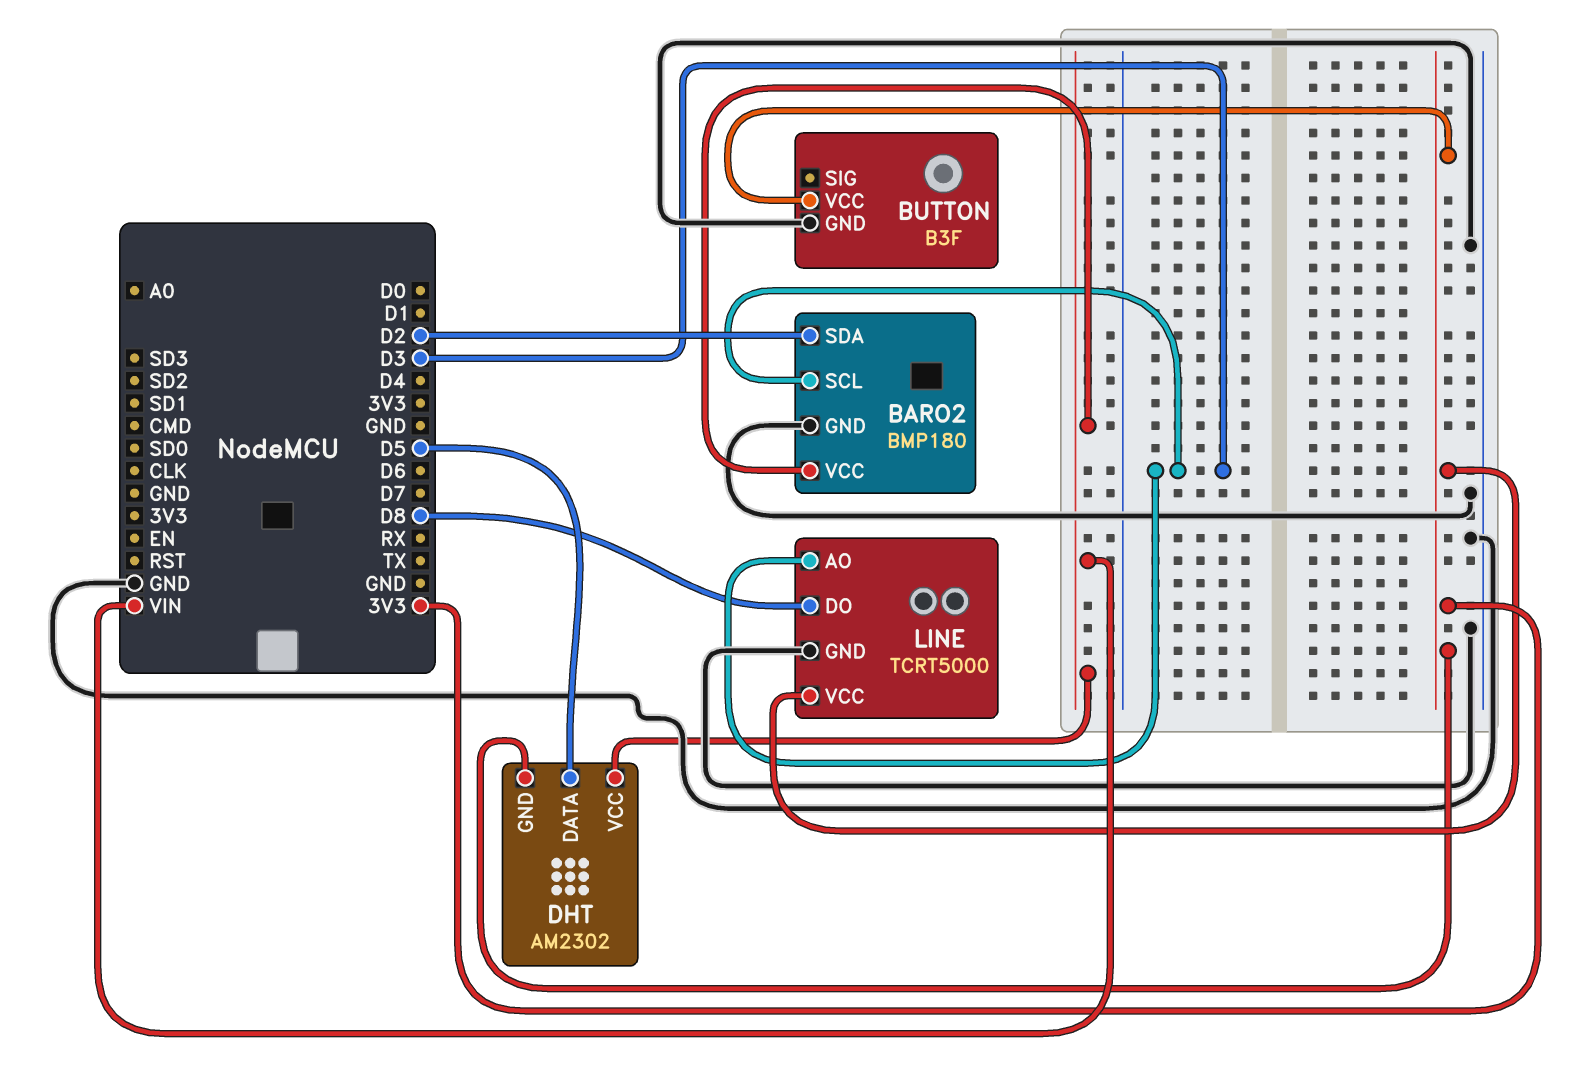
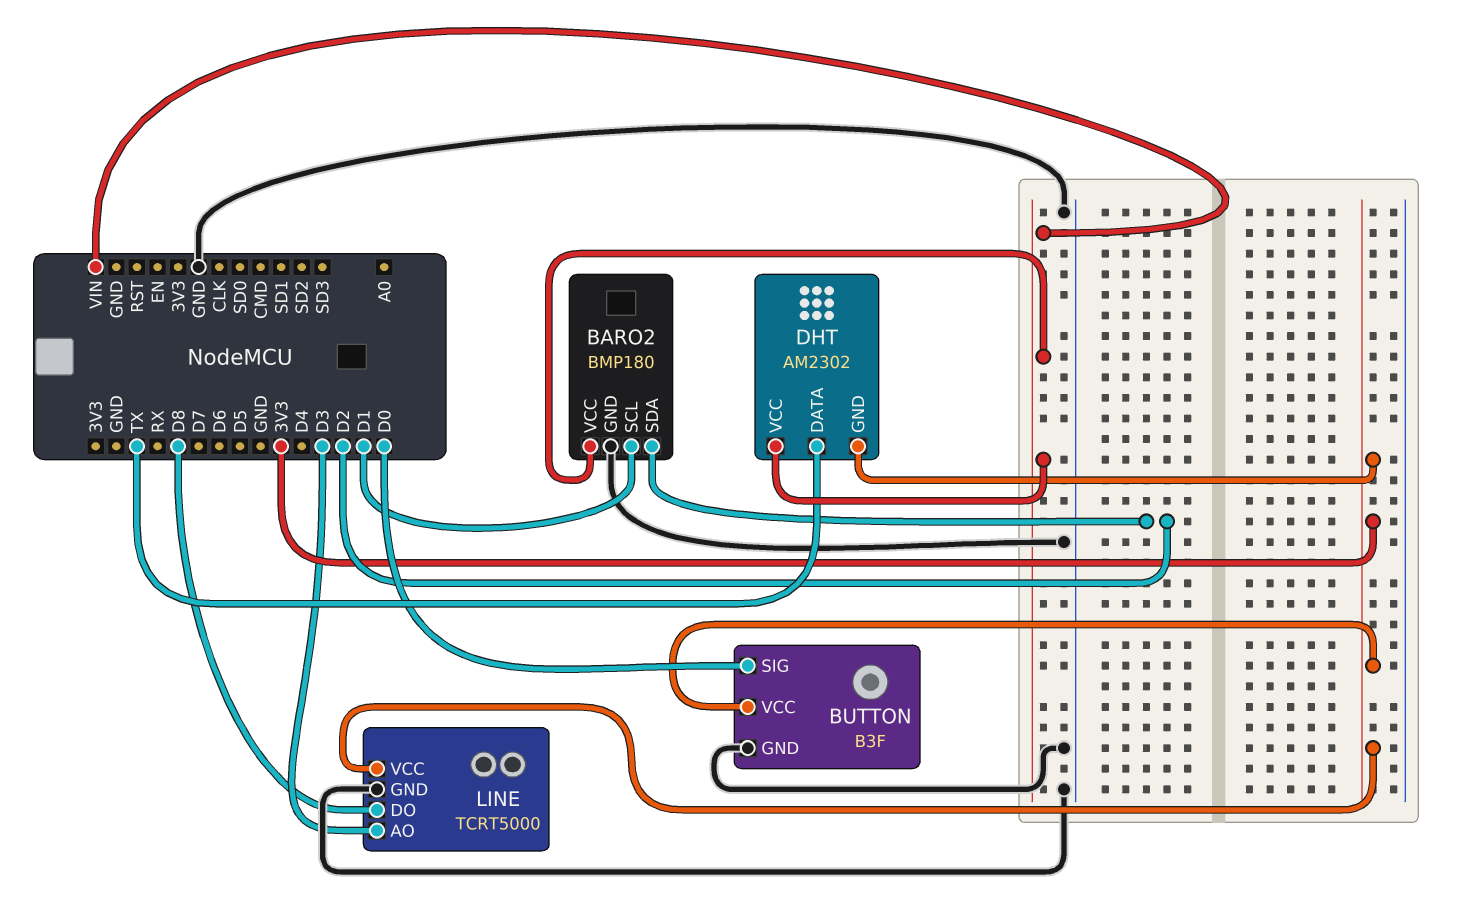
BARO2 pin SCL: D3 -> D1
BUTTON pin SIG: none -> D0
DHT pin DATA: D5 -> TX

